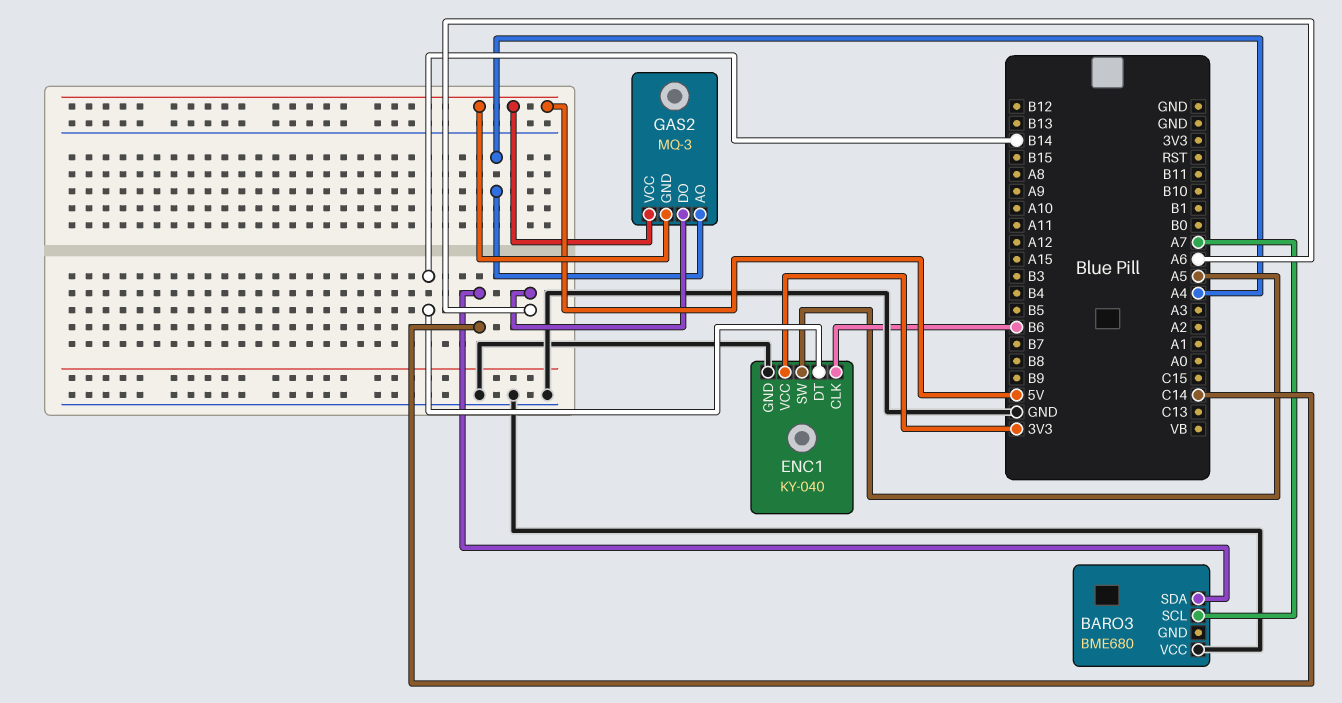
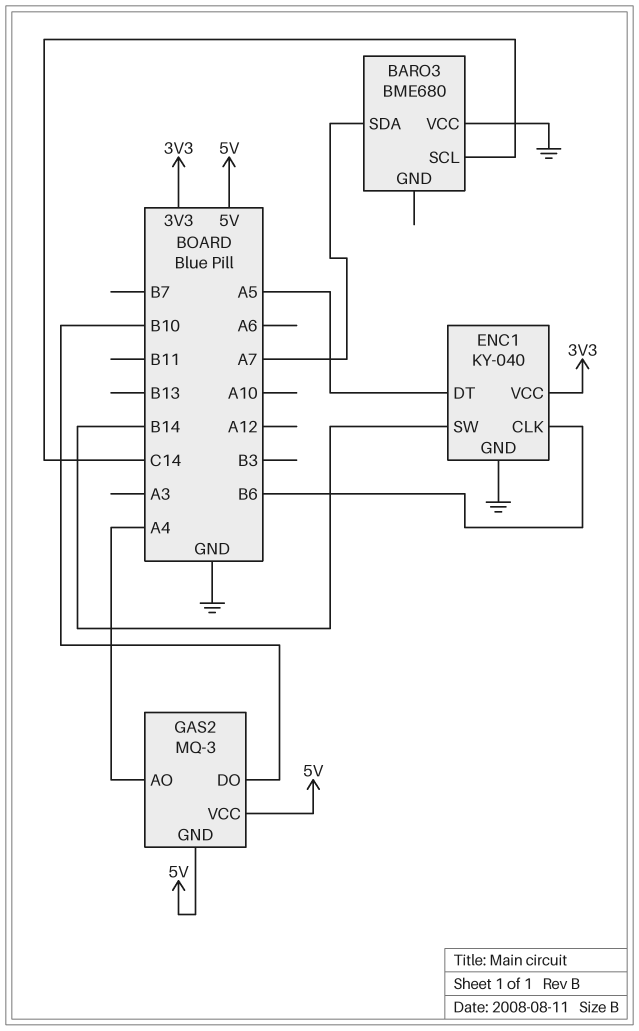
BARO3 pin SCL: A7 -> C14
BARO3 pin SDA: C14 -> A7
ENC1 pin DT: B14 -> A5
ENC1 pin SW: A5 -> B14
GAS2 pin DO: A6 -> B10

